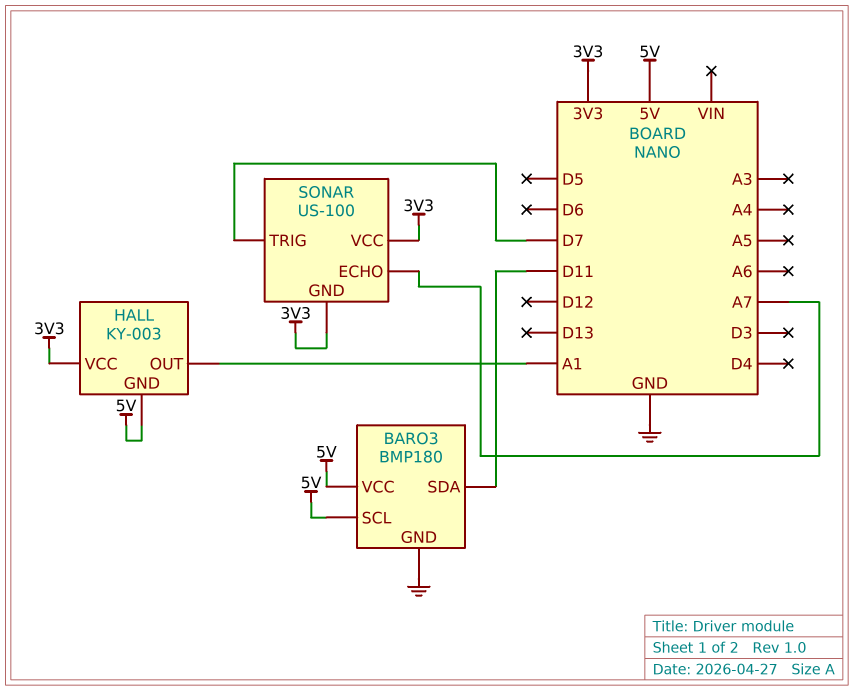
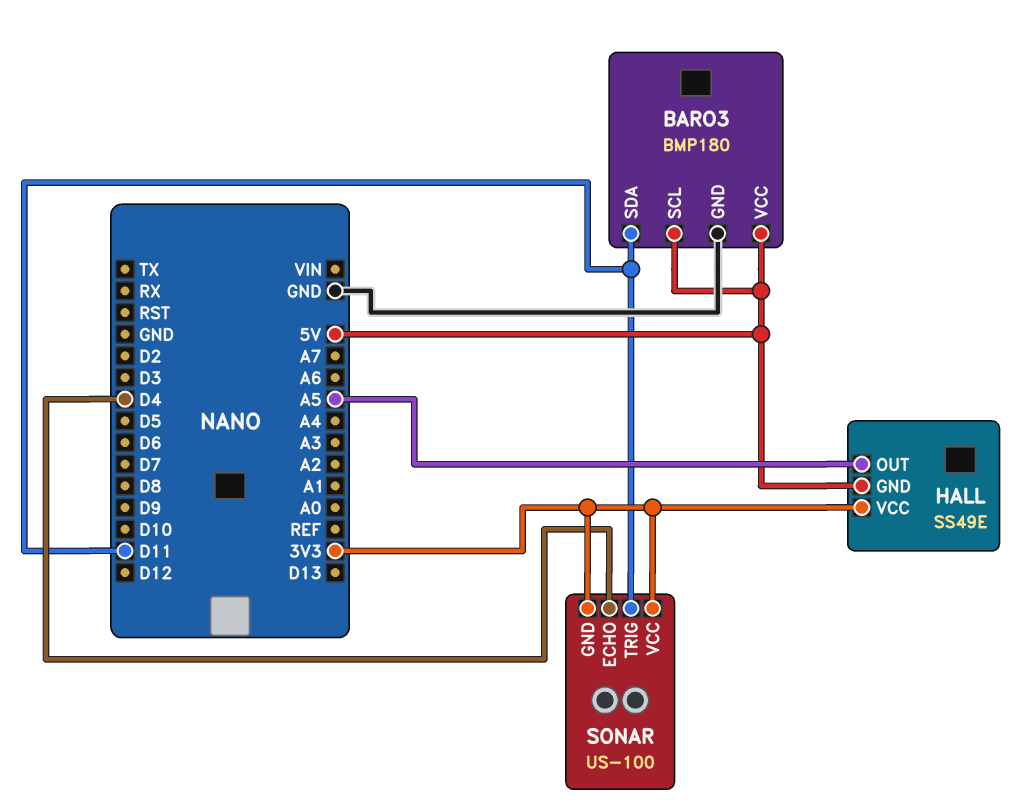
HALL: KY-003 -> SS49E
HALL pin OUT: A1 -> A5
SONAR pin ECHO: A7 -> D4
SONAR pin TRIG: D7 -> D11

